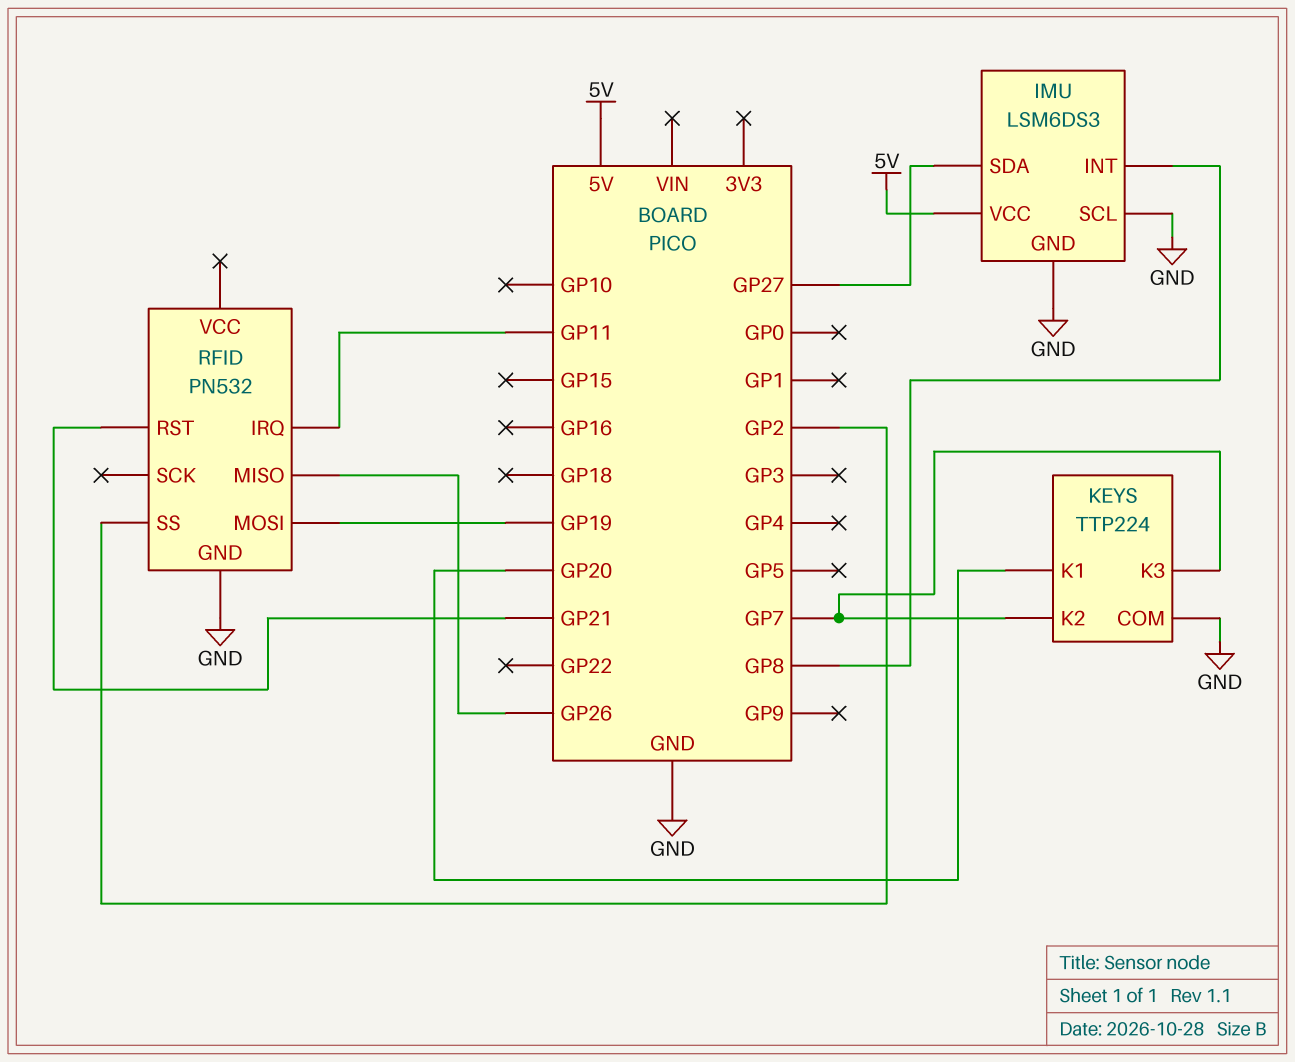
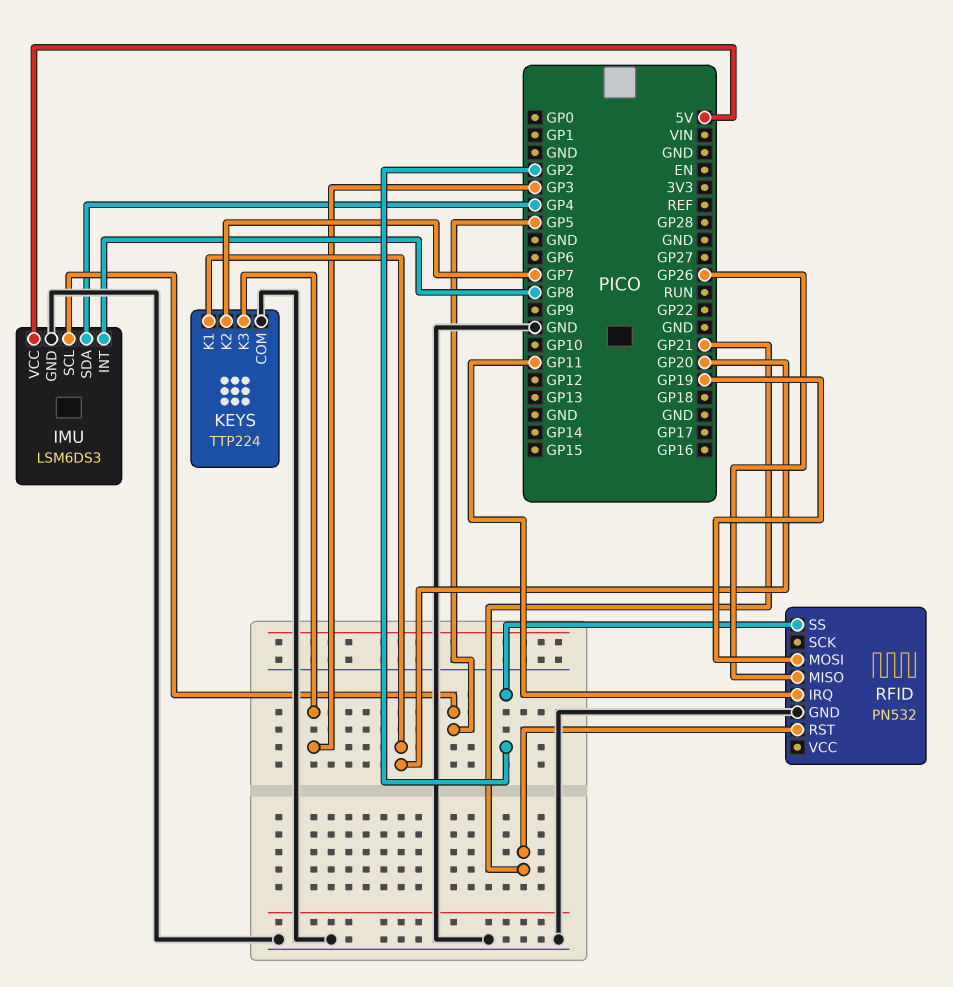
IMU pin SCL: GND -> GP5
IMU pin SDA: GP27 -> GP4
KEYS pin K3: GP7 -> GP3

